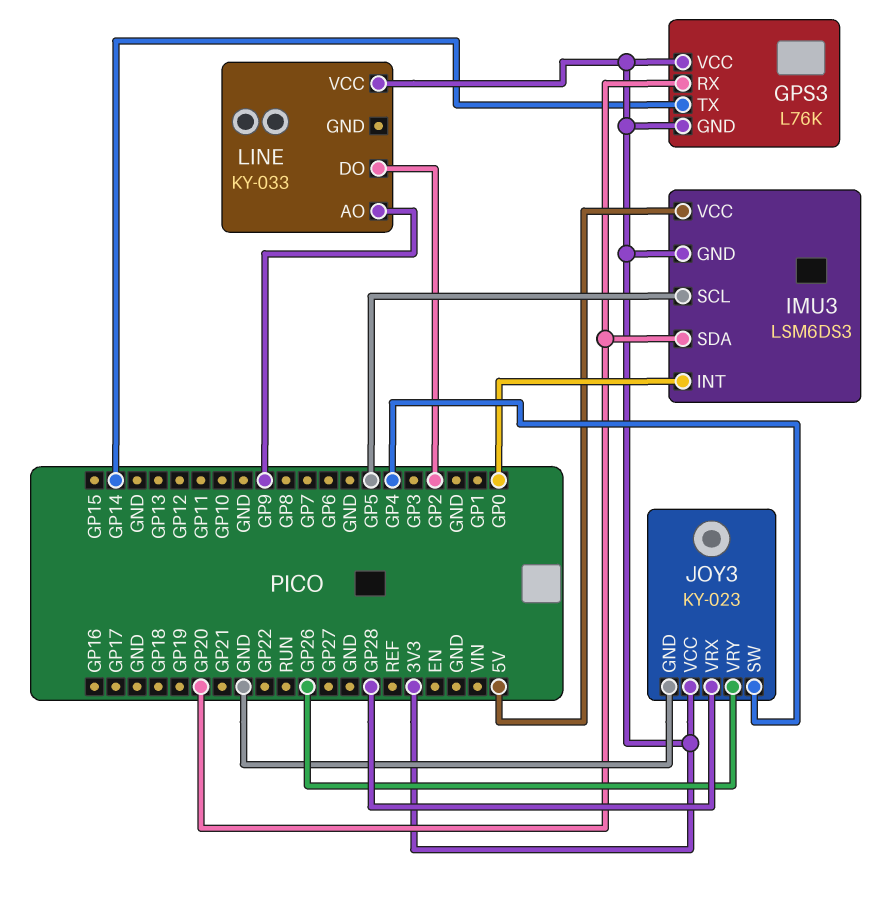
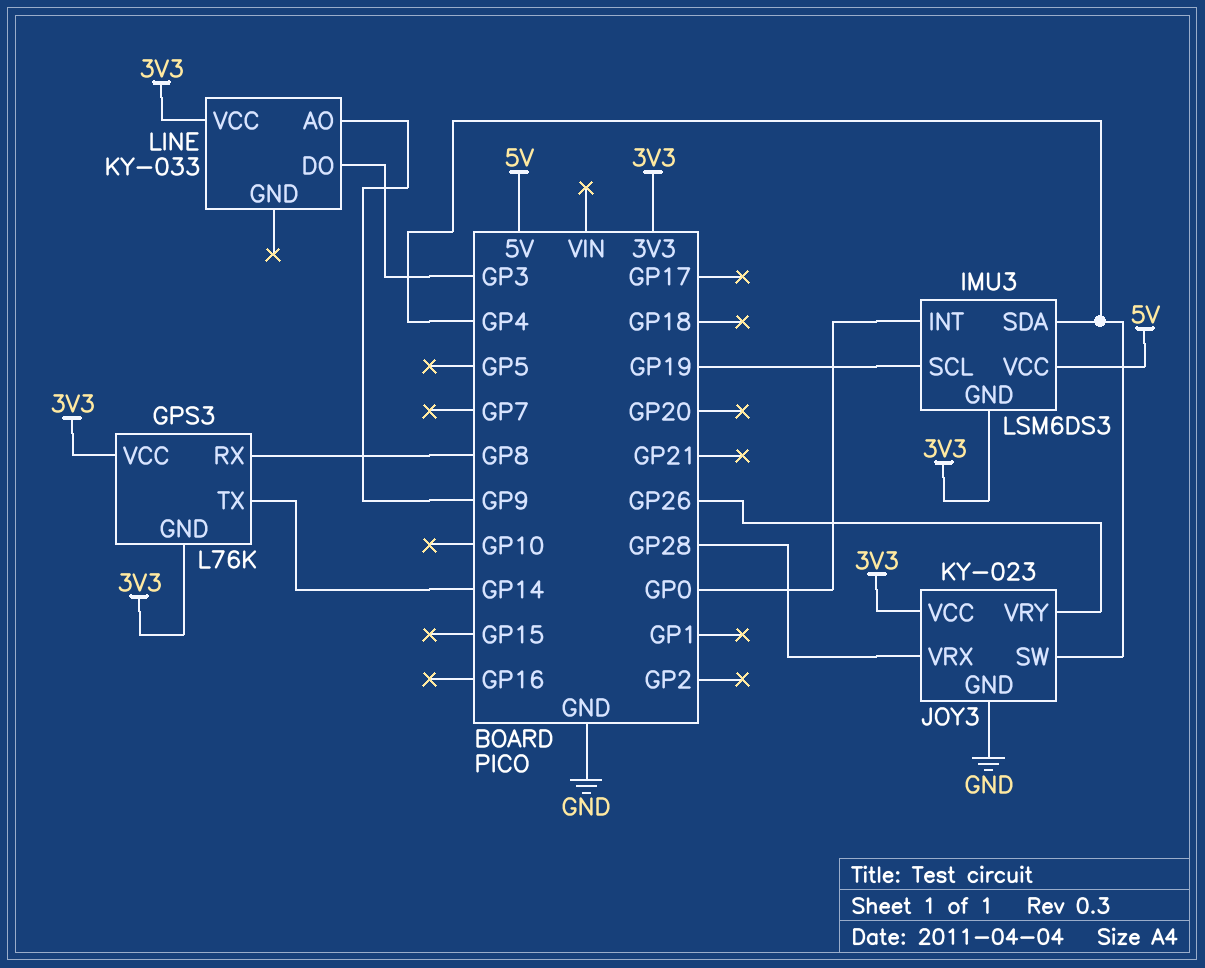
GPS3 pin RX: GP20 -> GP8
IMU3 pin SCL: GP5 -> GP19
IMU3 pin SDA: GP20 -> GP4
LINE pin DO: GP2 -> GP3

